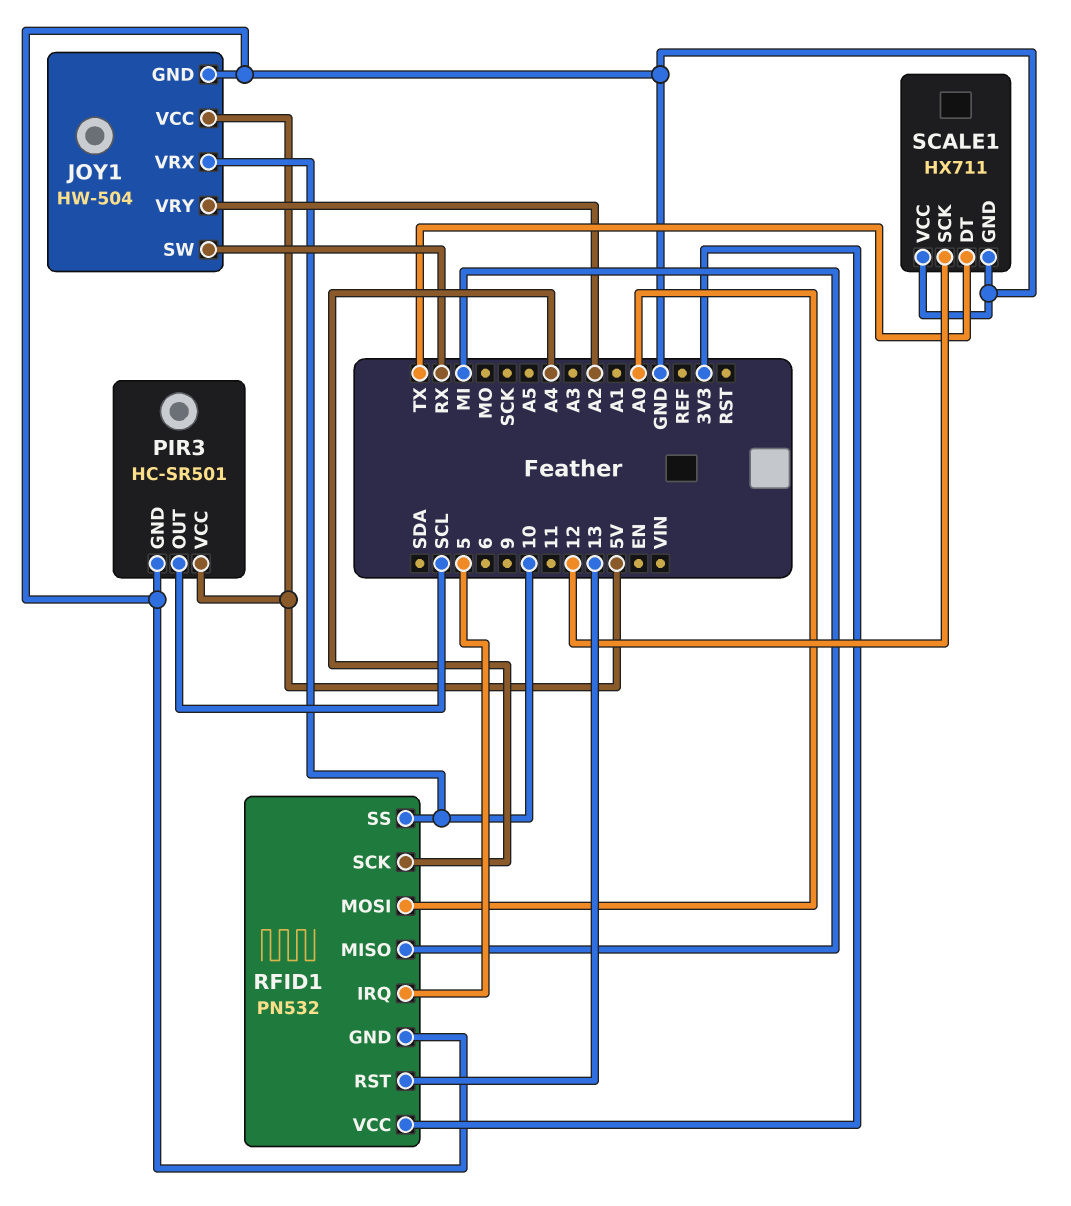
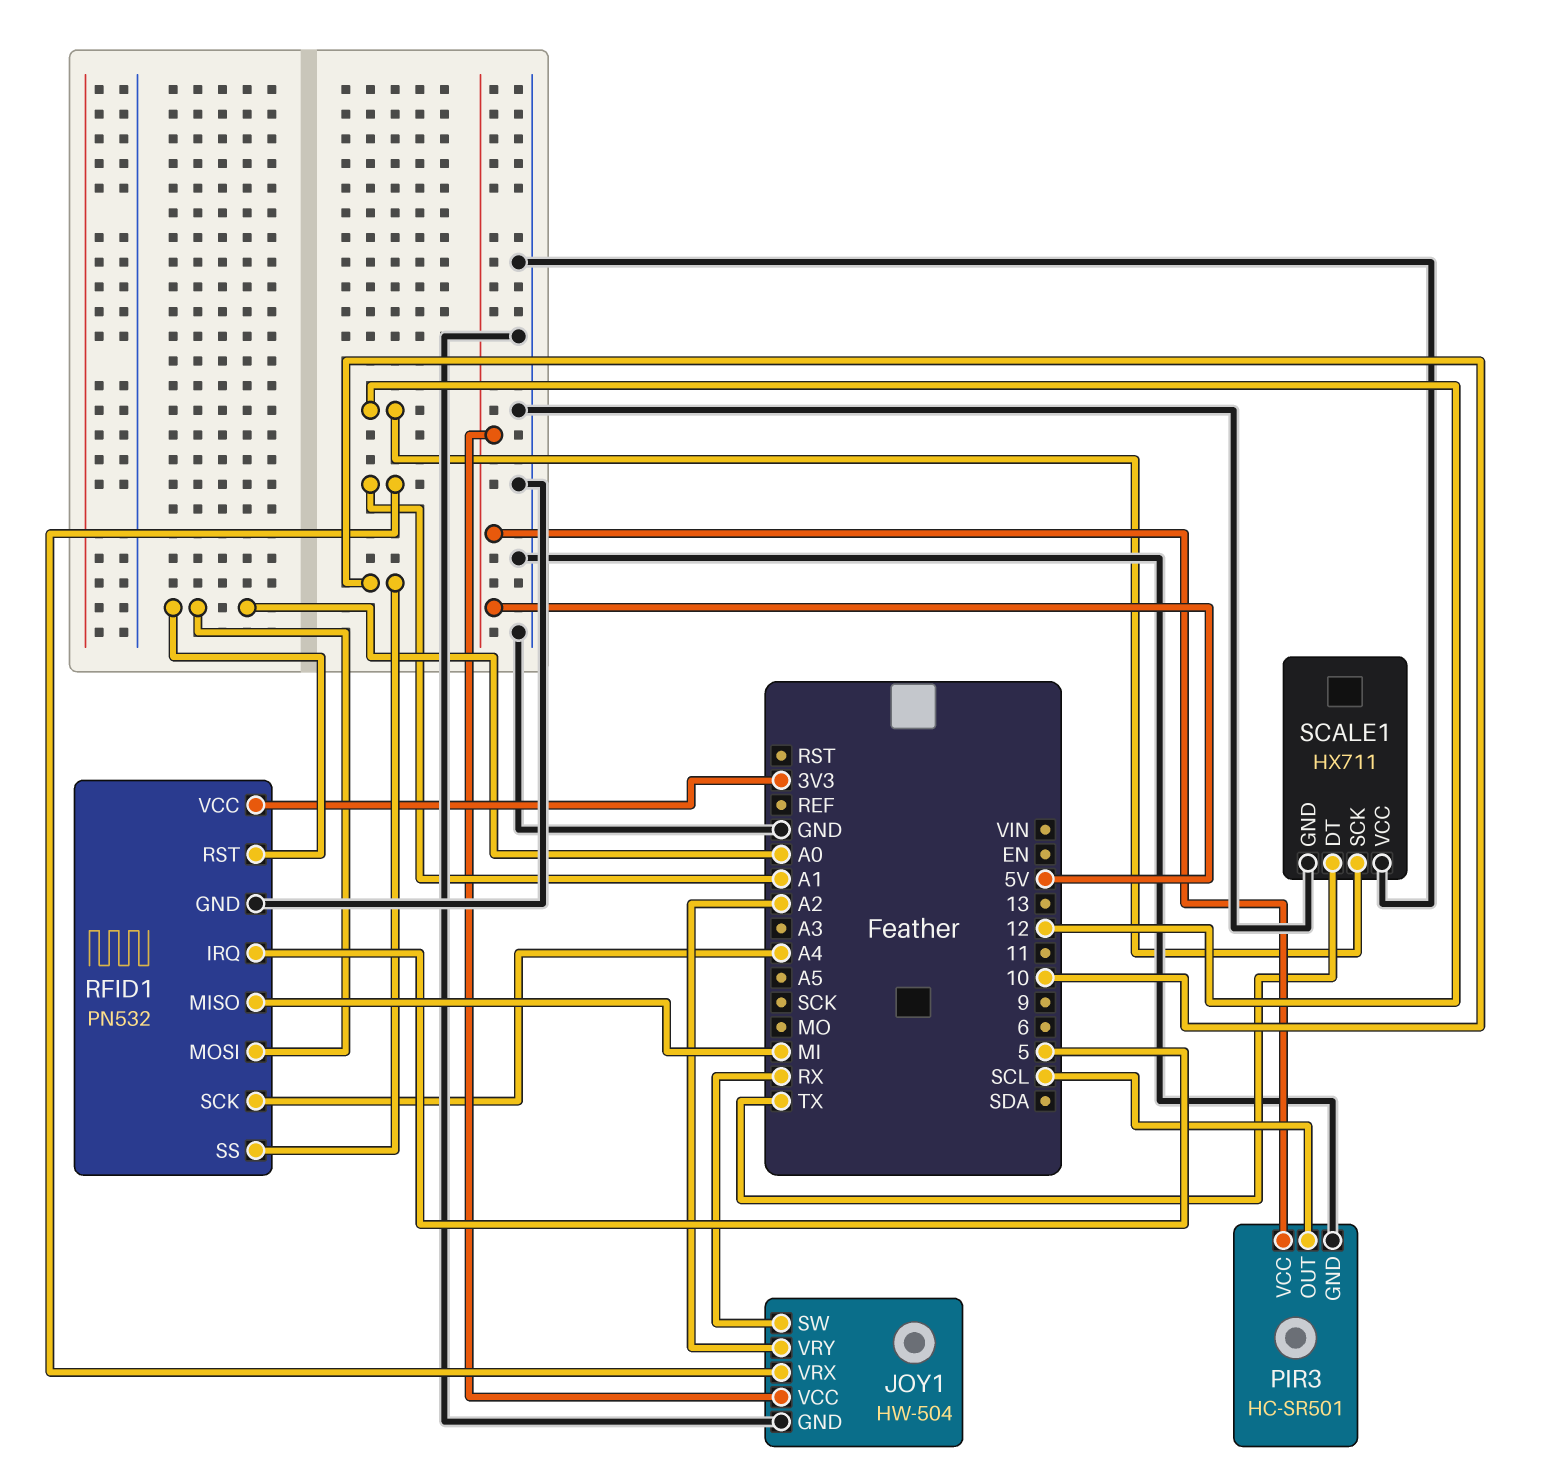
JOY1 pin VRX: 10 -> A1
RFID1 pin RST: 13 -> A0

